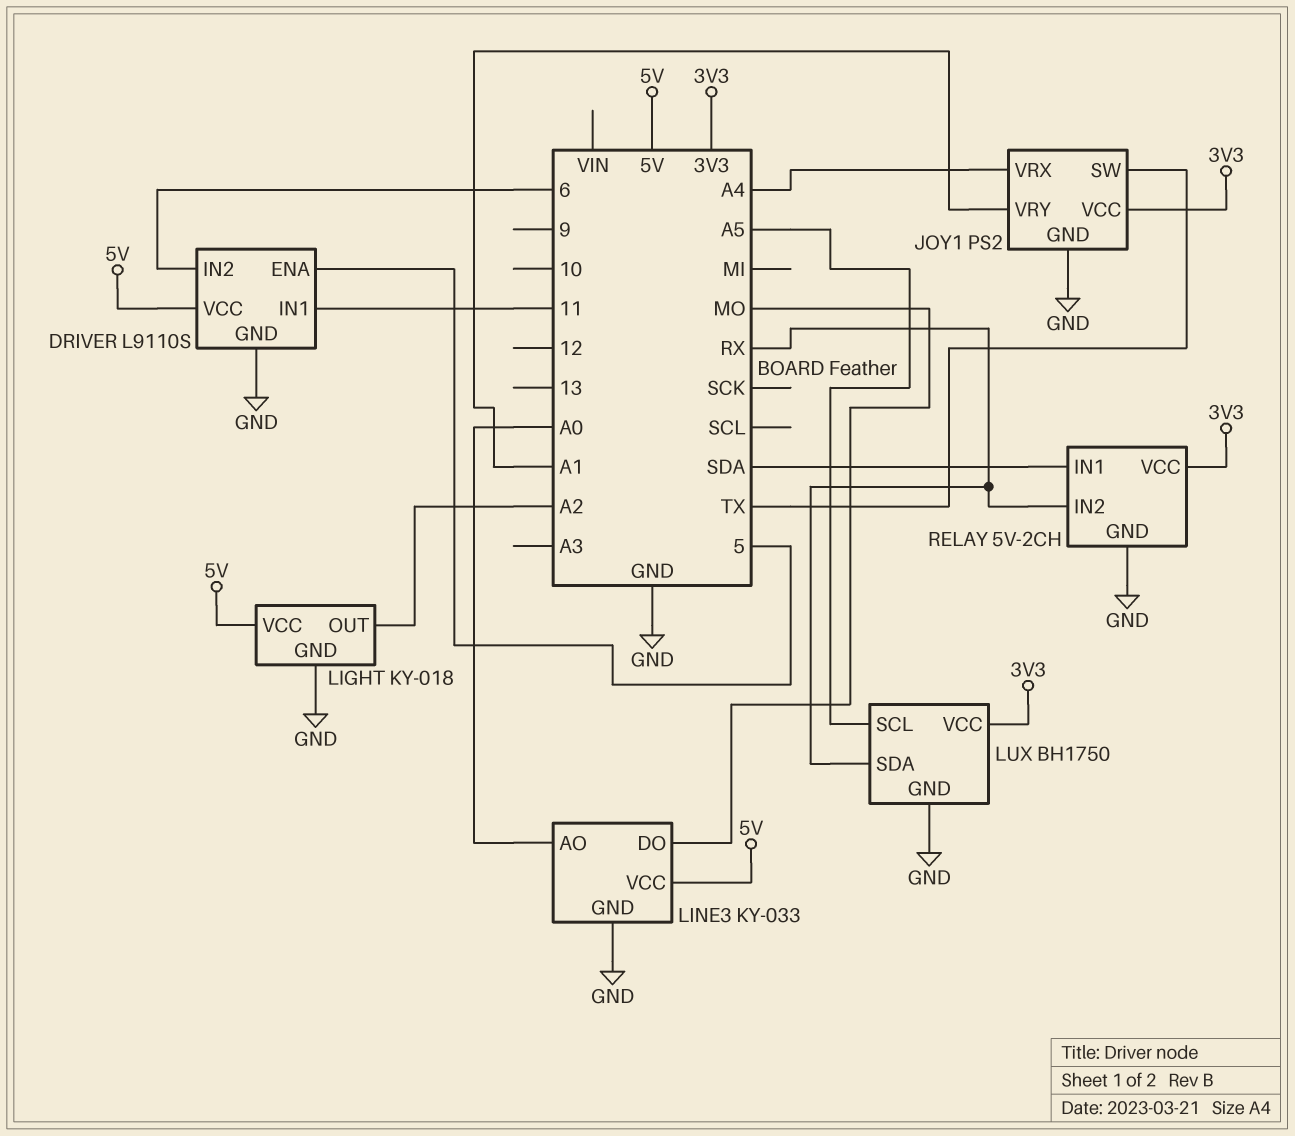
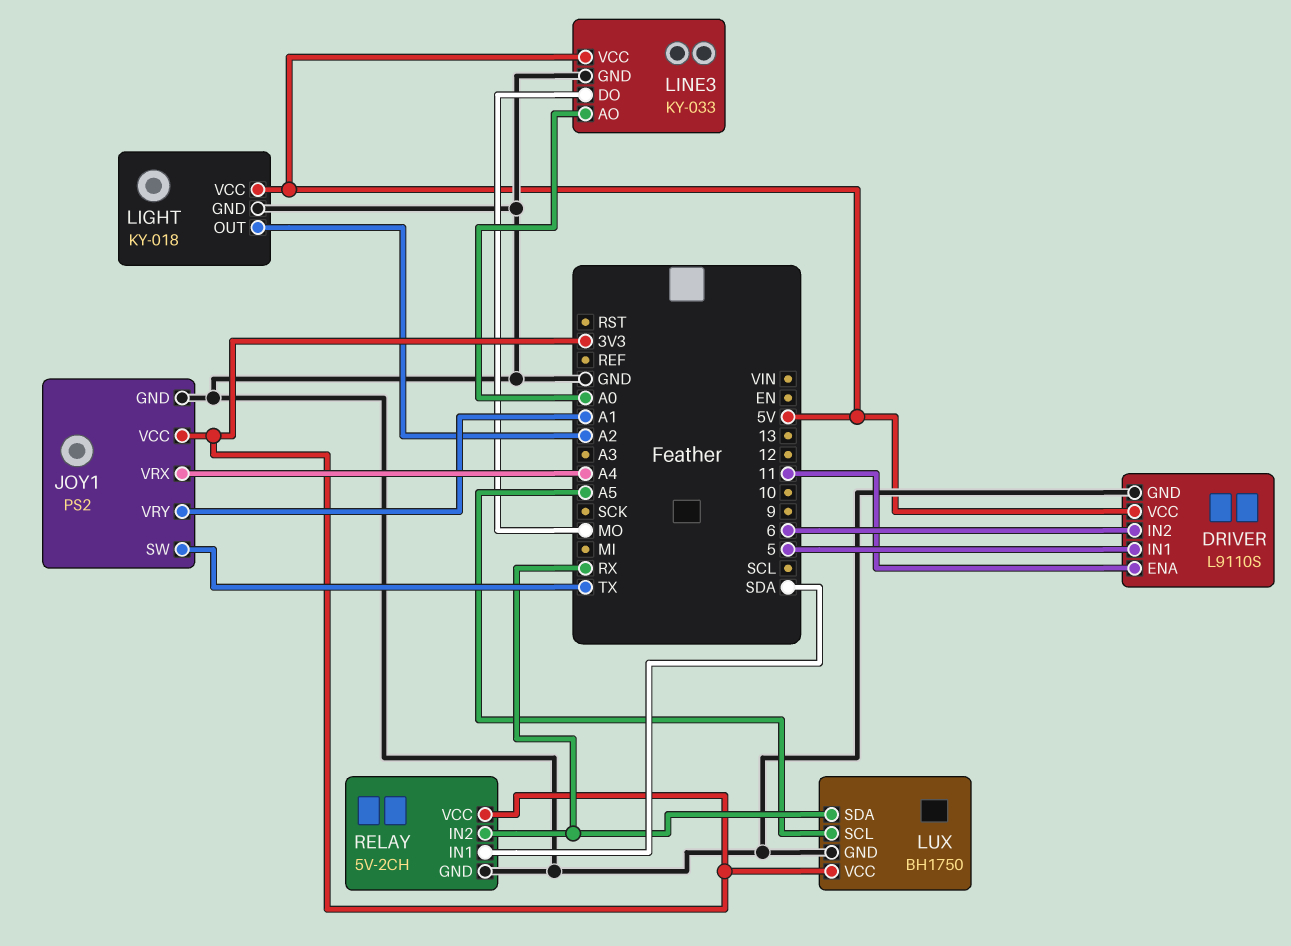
DRIVER pin ENA: 5 -> 11
DRIVER pin IN1: 11 -> 5

